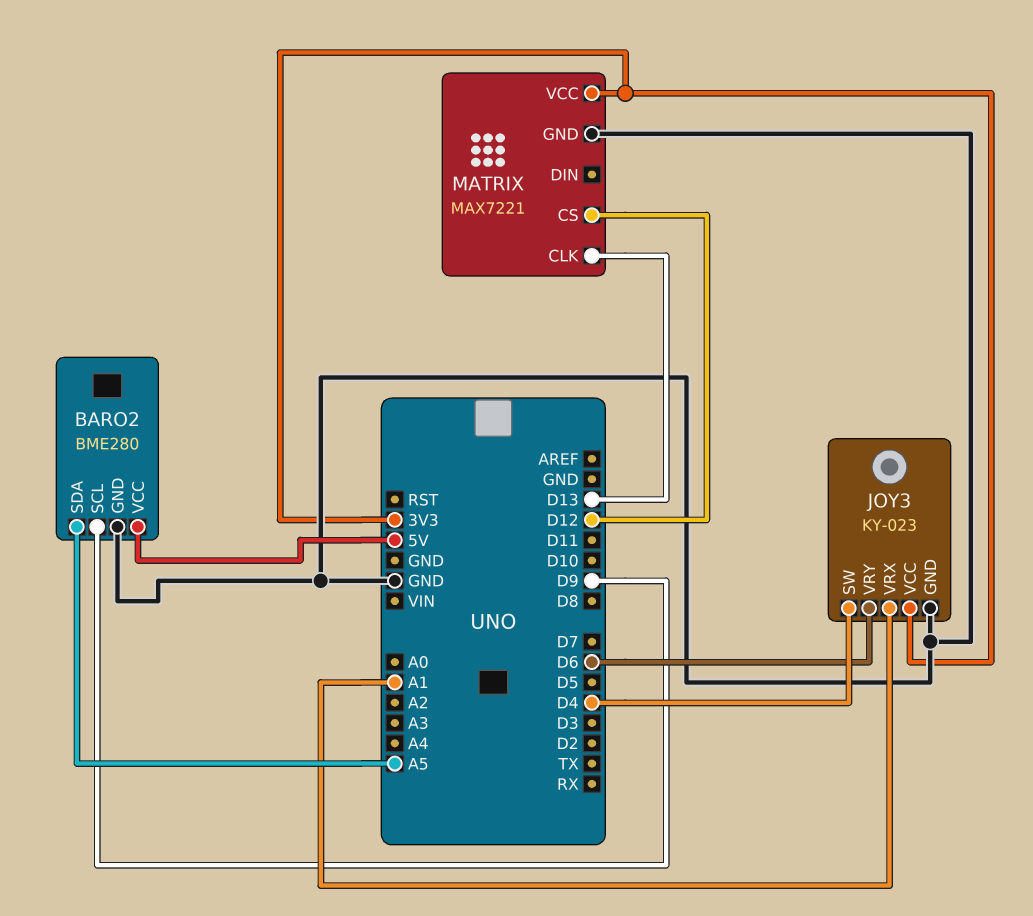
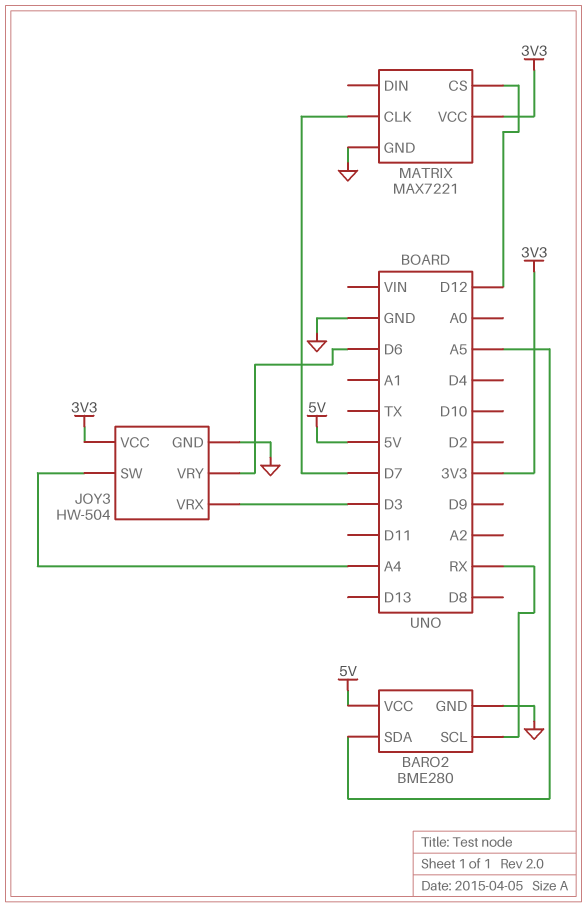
BARO2 pin SCL: D9 -> RX
JOY3: KY-023 -> HW-504
JOY3 pin SW: D4 -> A4
JOY3 pin VRX: A1 -> D3
MATRIX pin CLK: D13 -> D7

